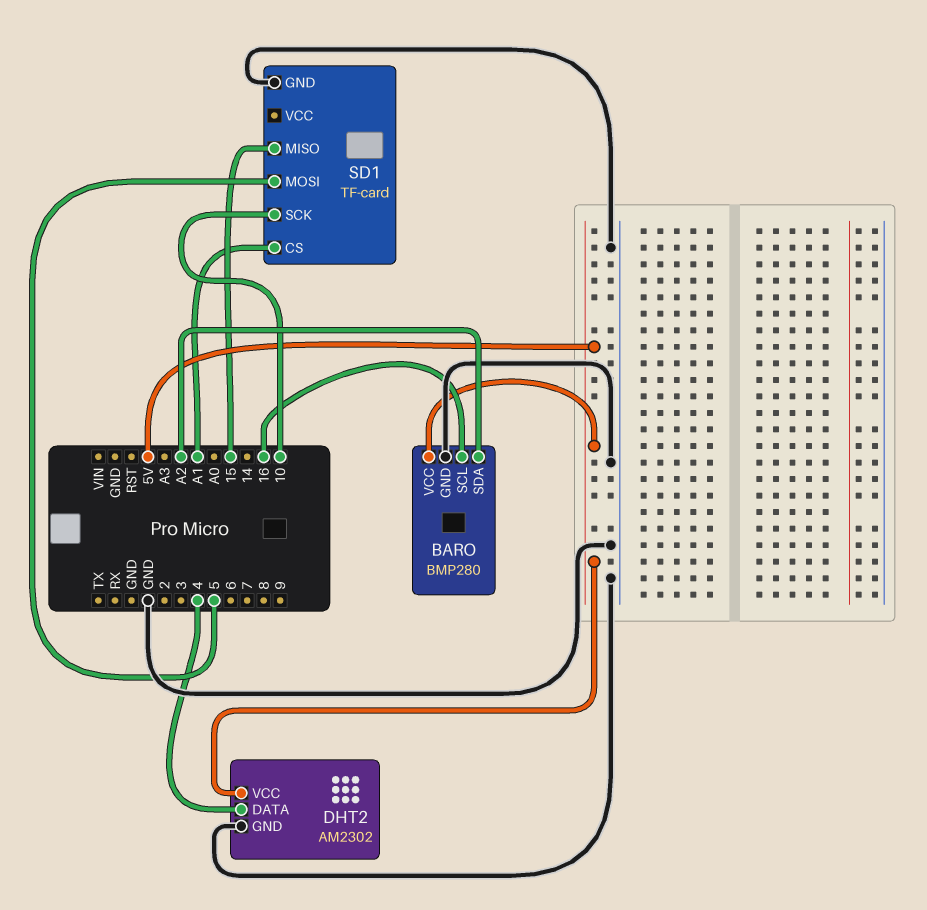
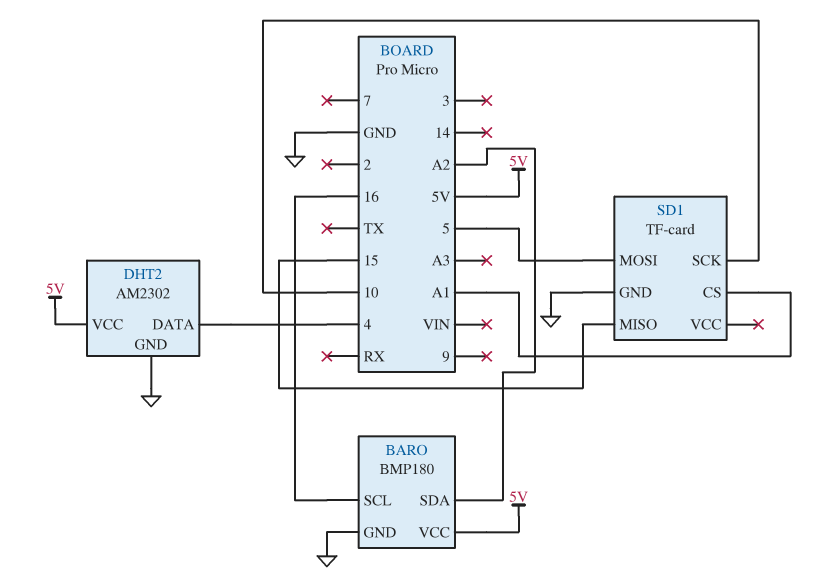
BARO: BMP280 -> BMP180

